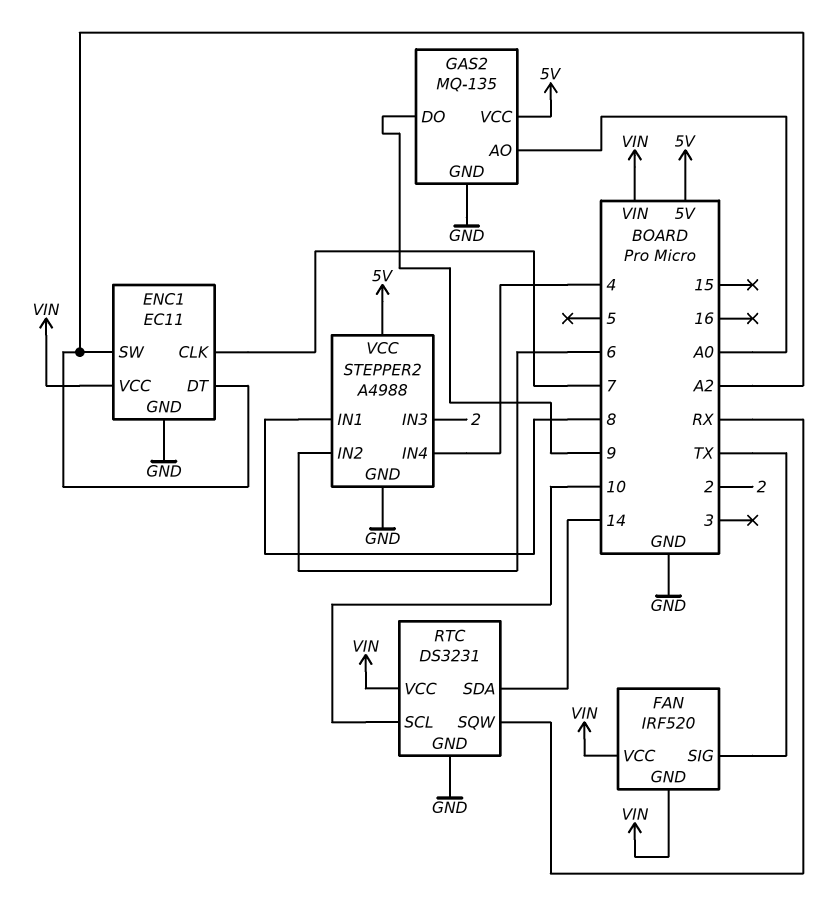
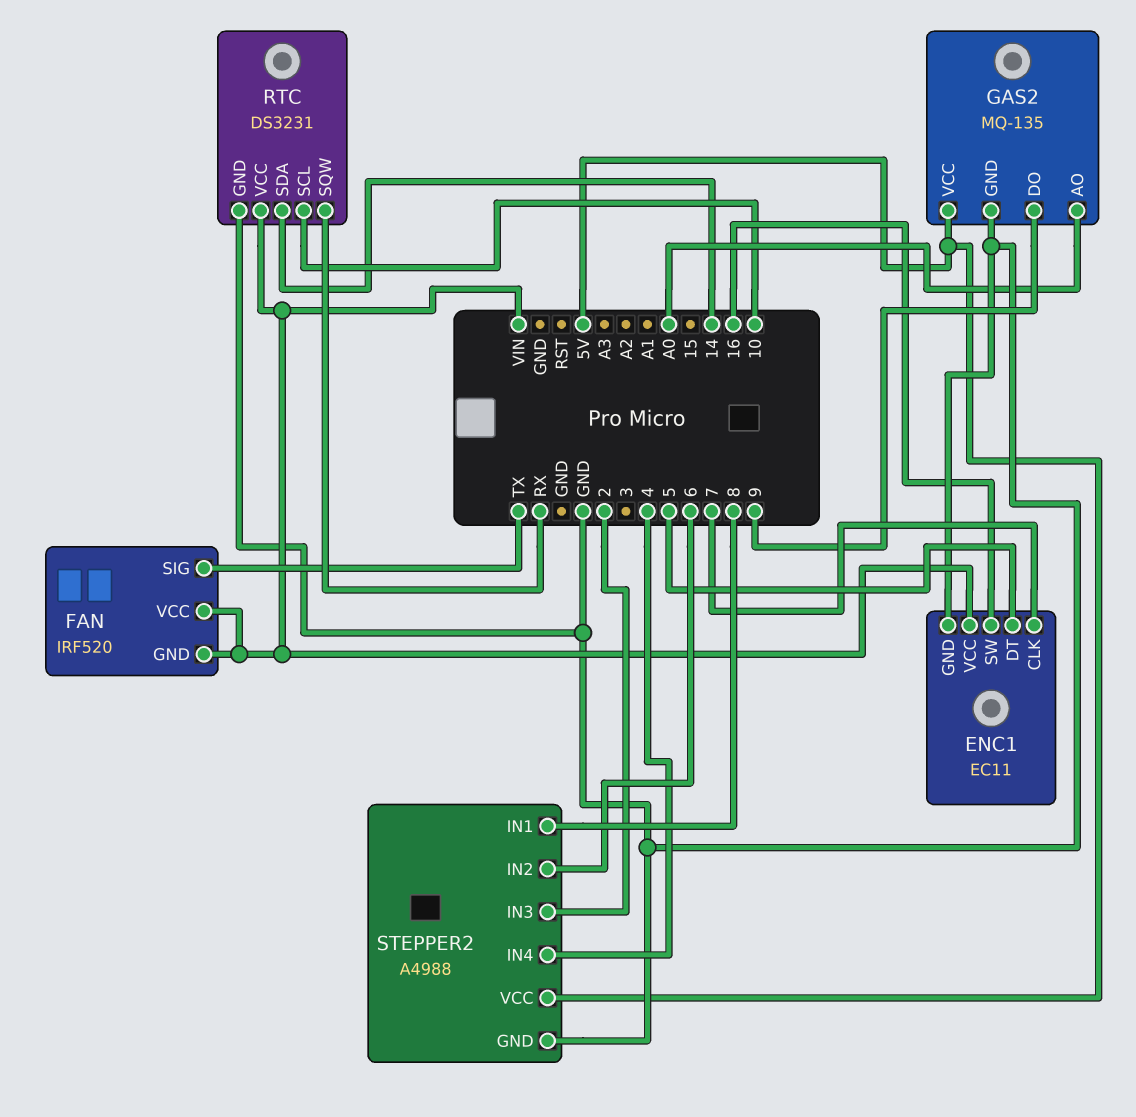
ENC1 pin DT: A2 -> 5
ENC1 pin SW: A2 -> 16

